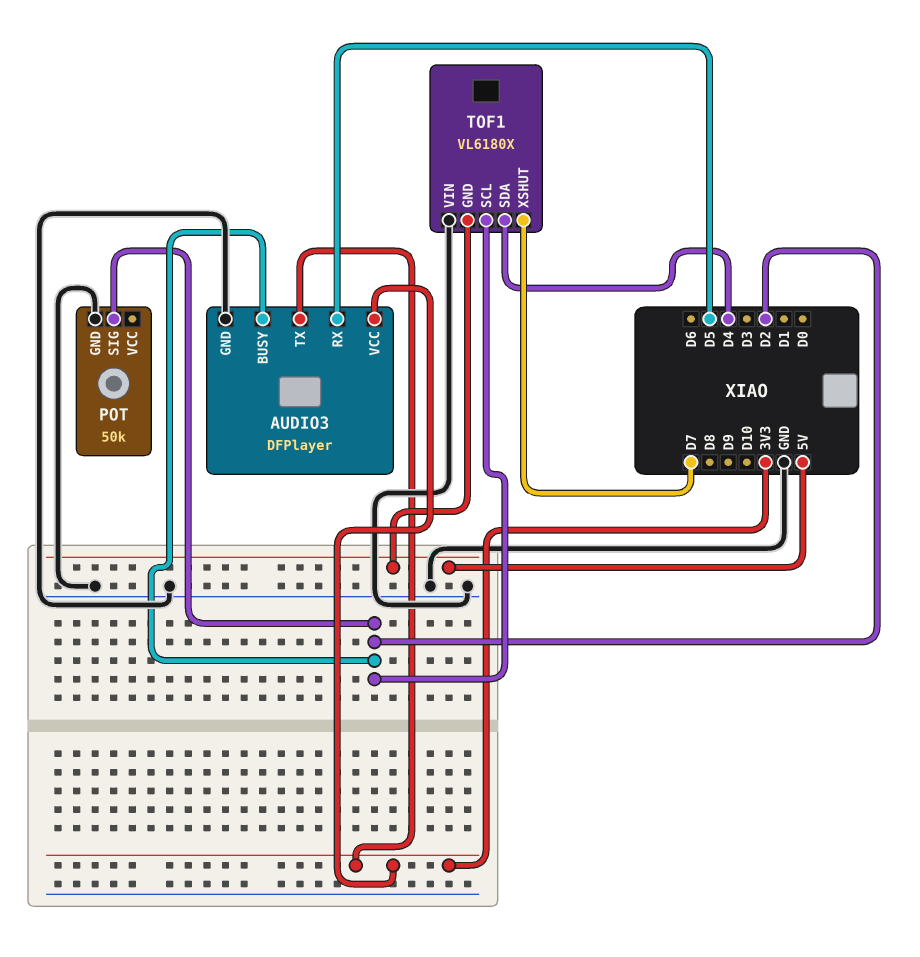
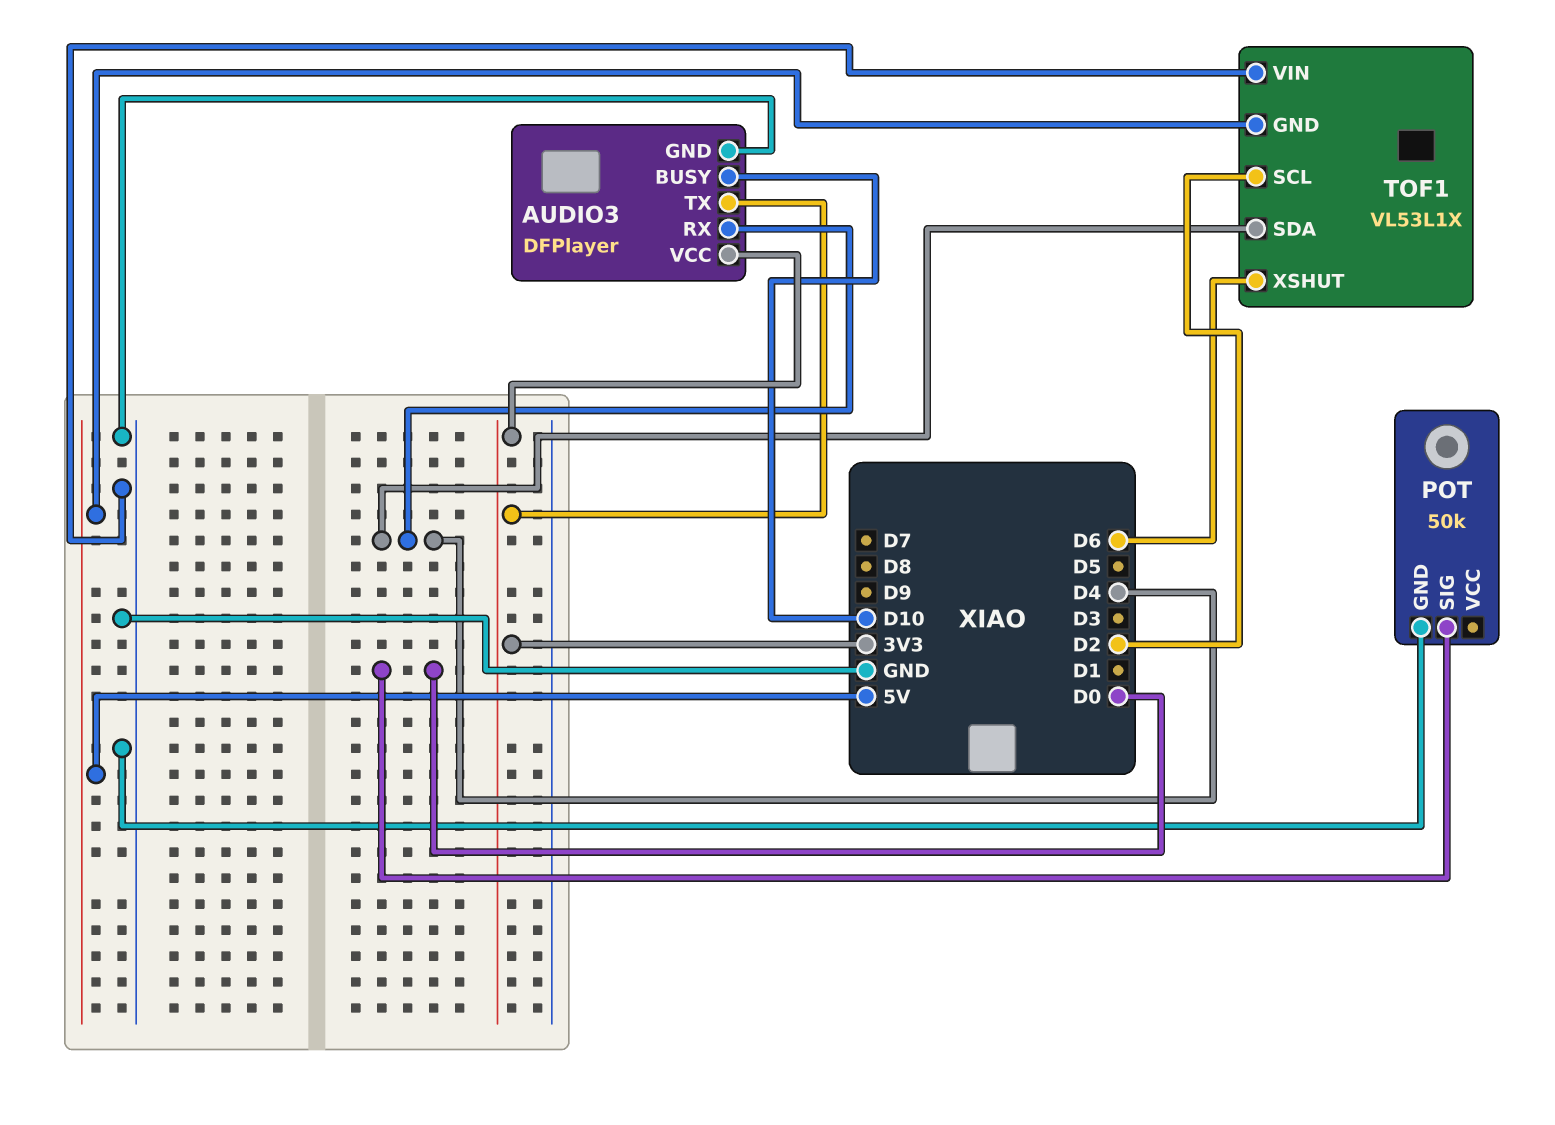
AUDIO3 pin BUSY: D2 -> D10
AUDIO3 pin RX: D5 -> D4
POT pin SIG: D2 -> D0
TOF1: VL6180X -> VL53L1X
TOF1 pin XSHUT: D7 -> D6

